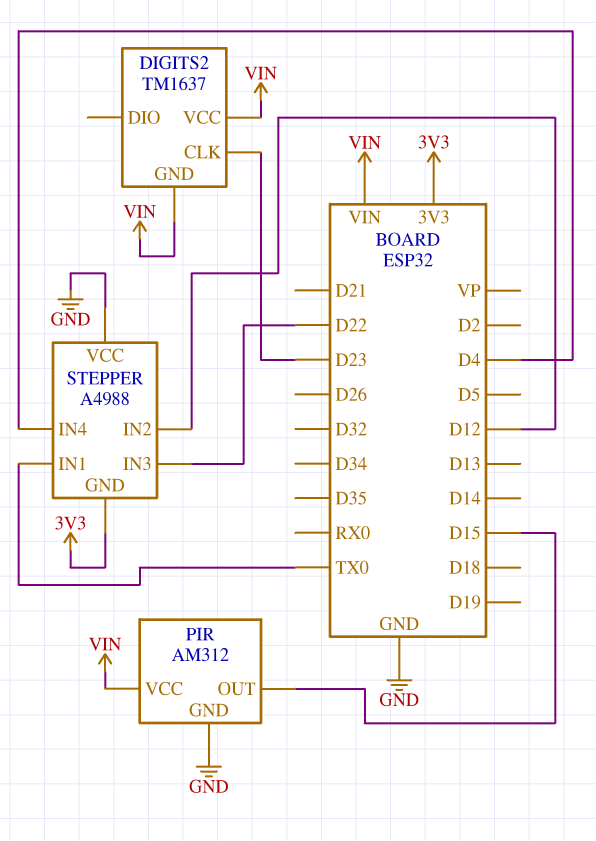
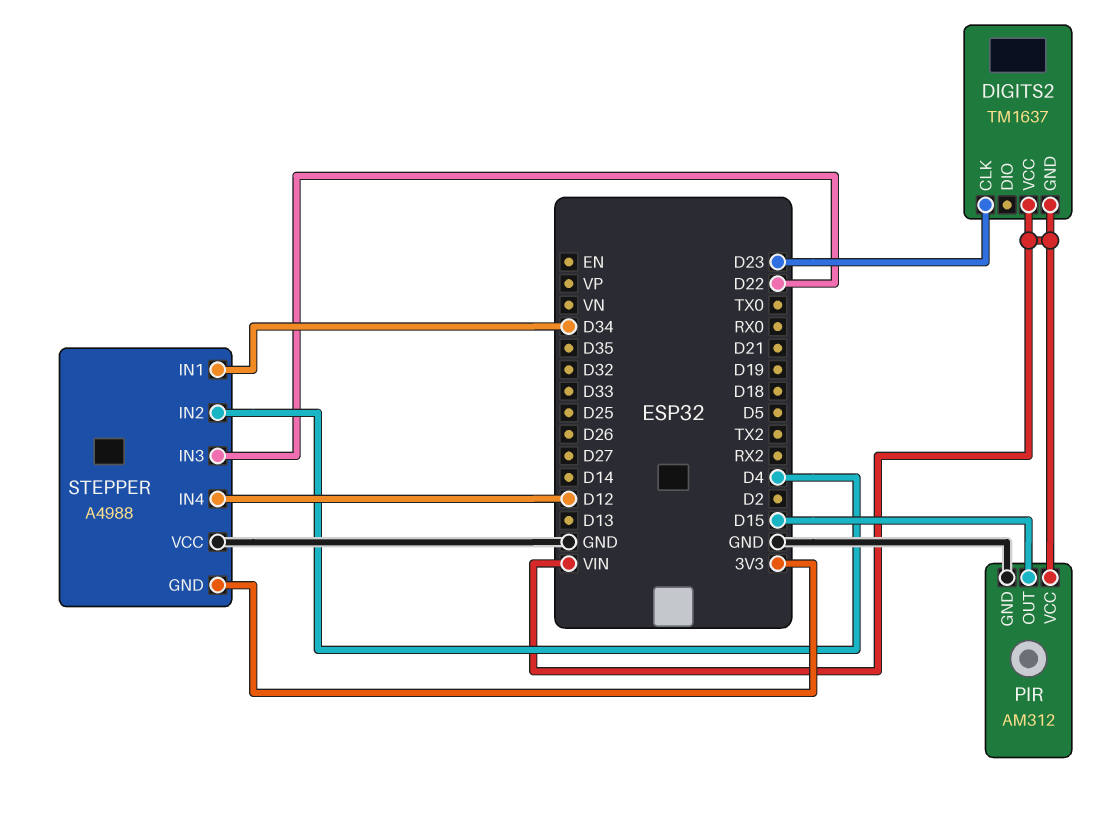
STEPPER pin IN1: TX0 -> D34
STEPPER pin IN2: D12 -> D4
STEPPER pin IN4: D4 -> D12

